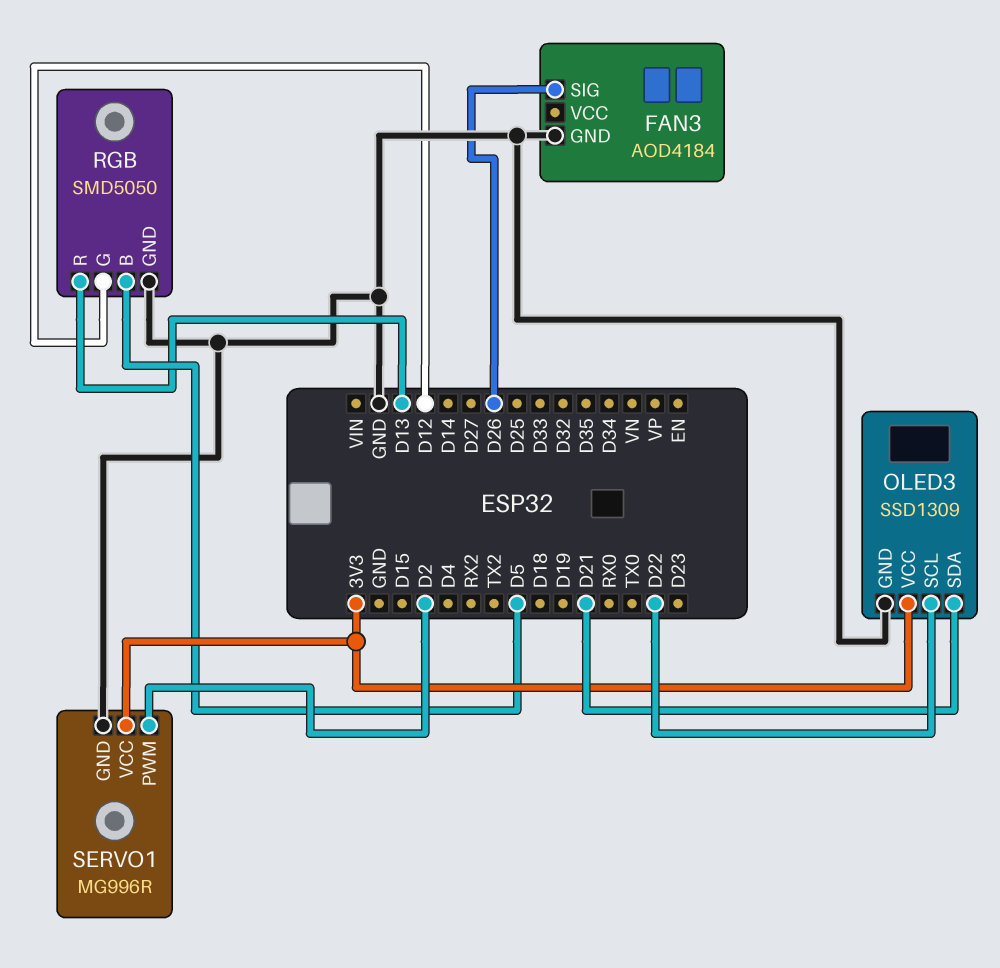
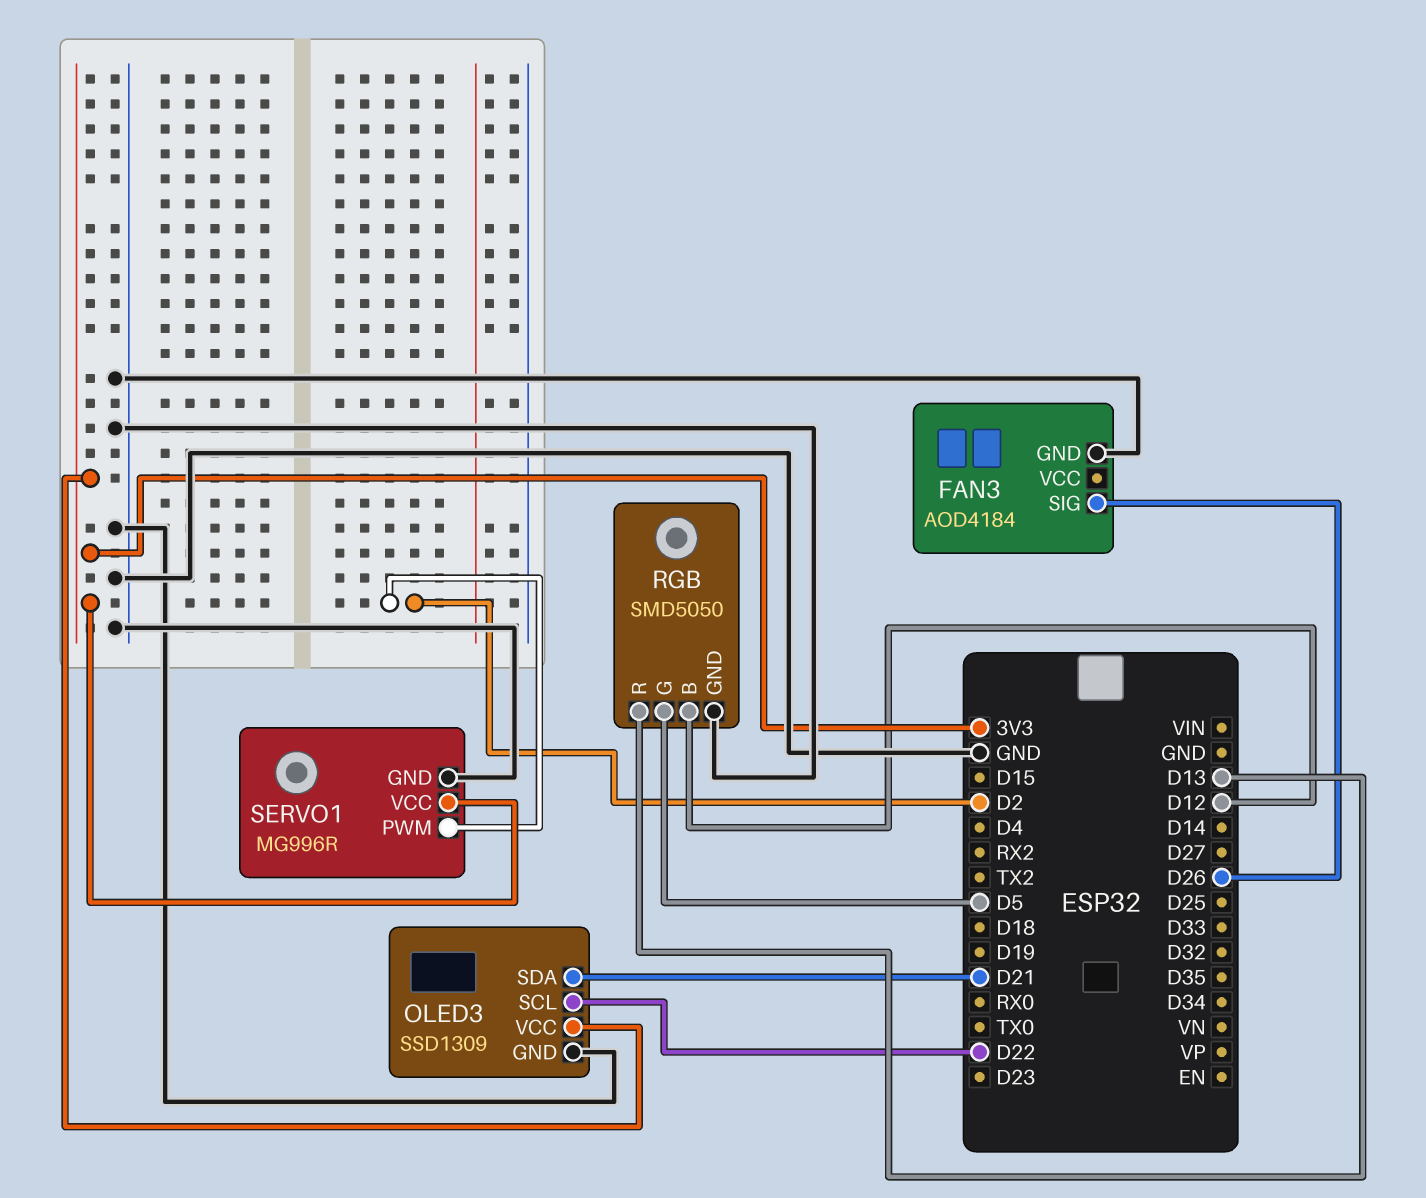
RGB pin B: D5 -> D12
RGB pin G: D12 -> D5

